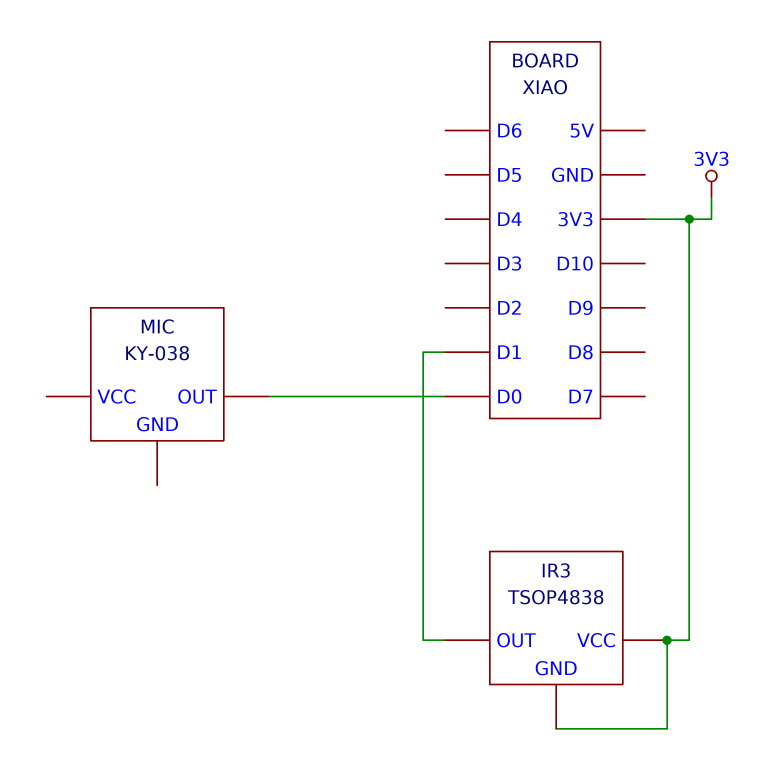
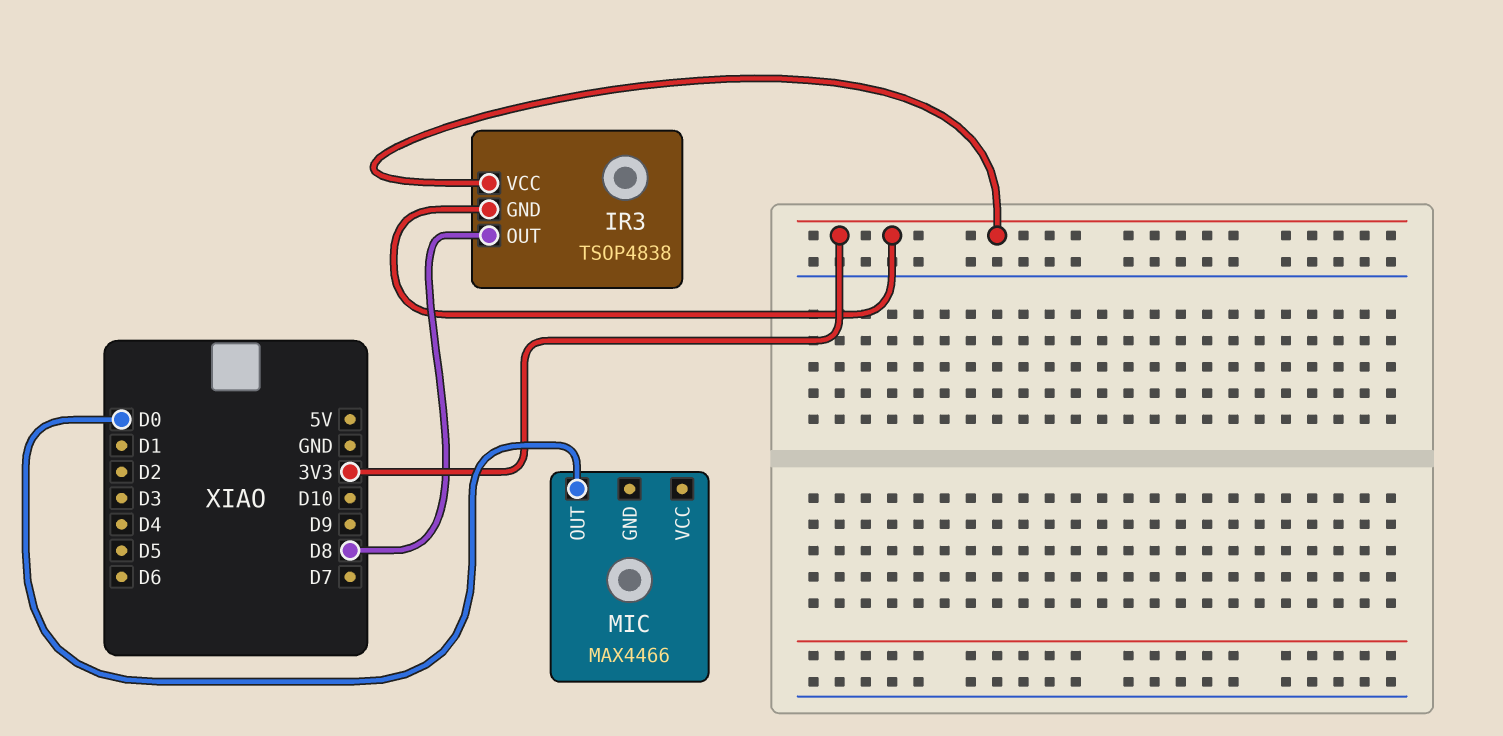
IR3 pin OUT: D1 -> D8
MIC: KY-038 -> MAX4466

